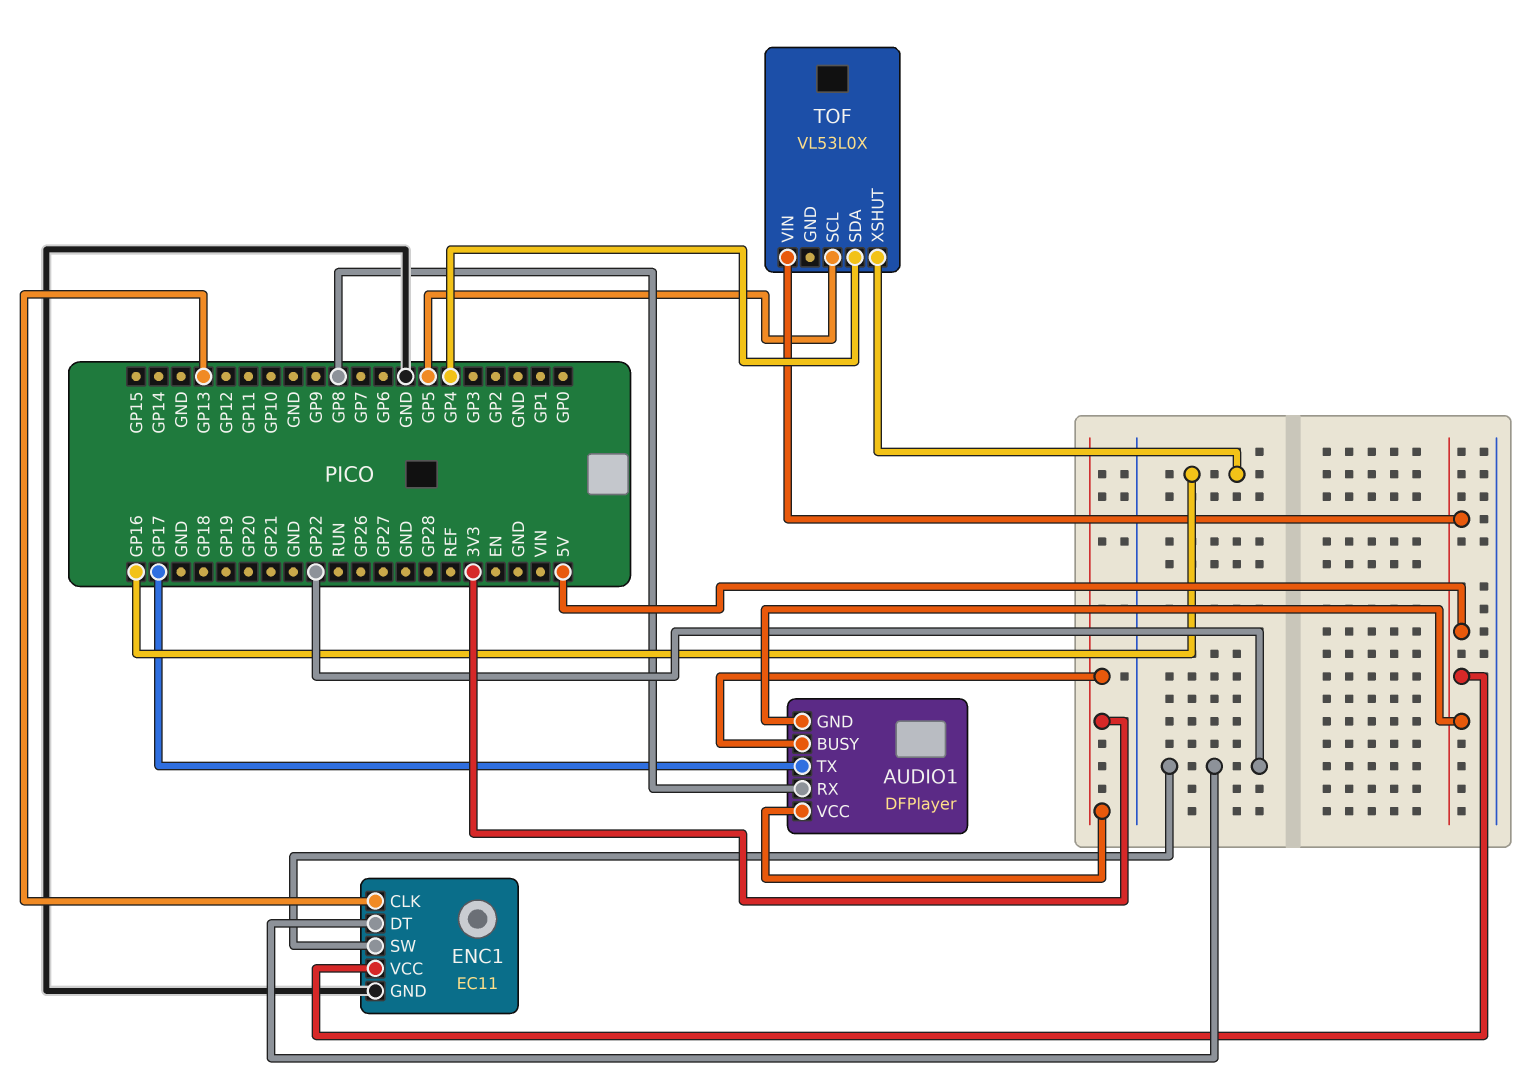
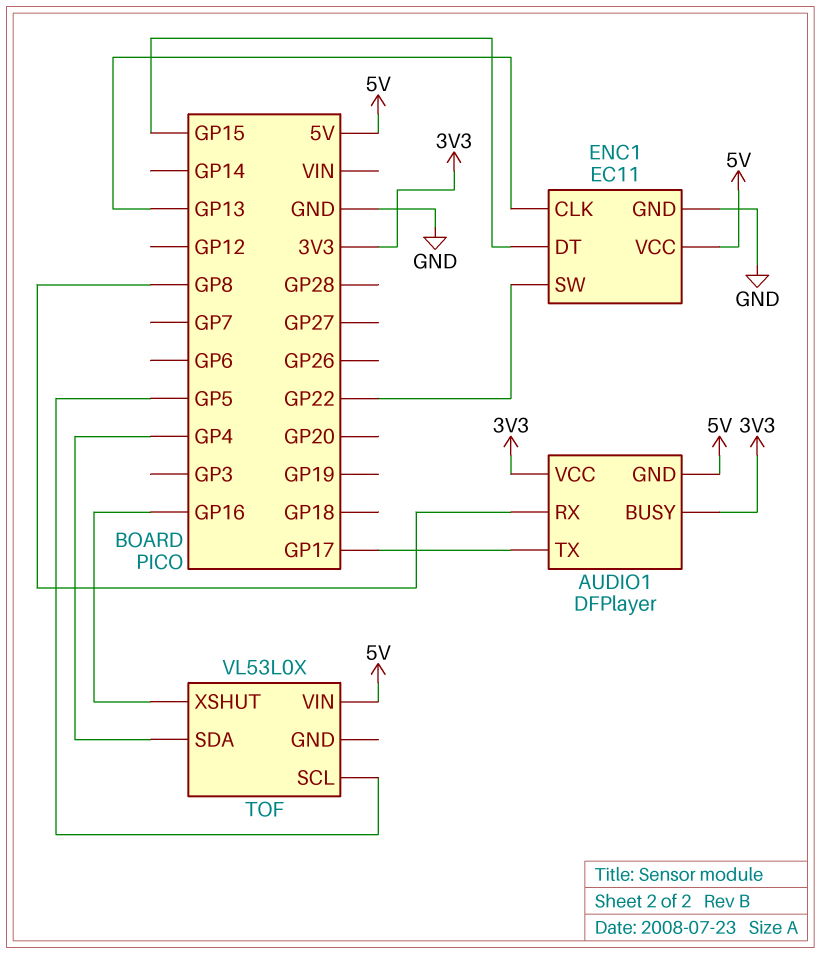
ENC1 pin DT: GP22 -> GP15

